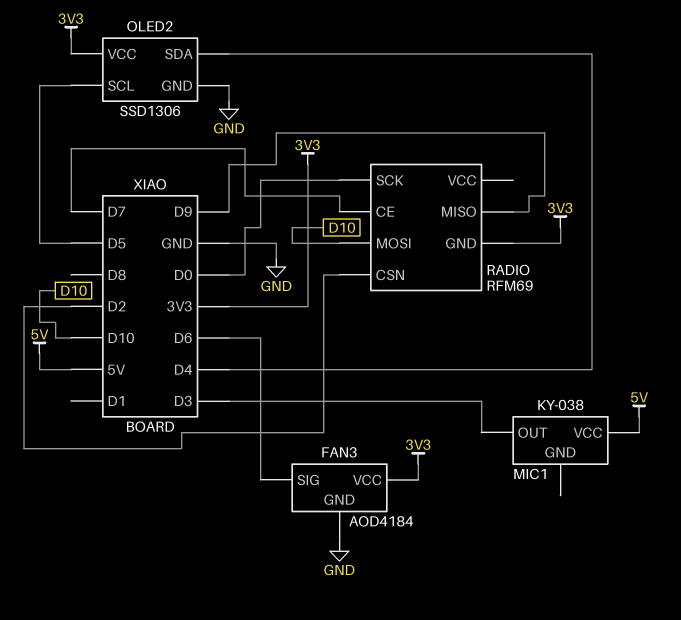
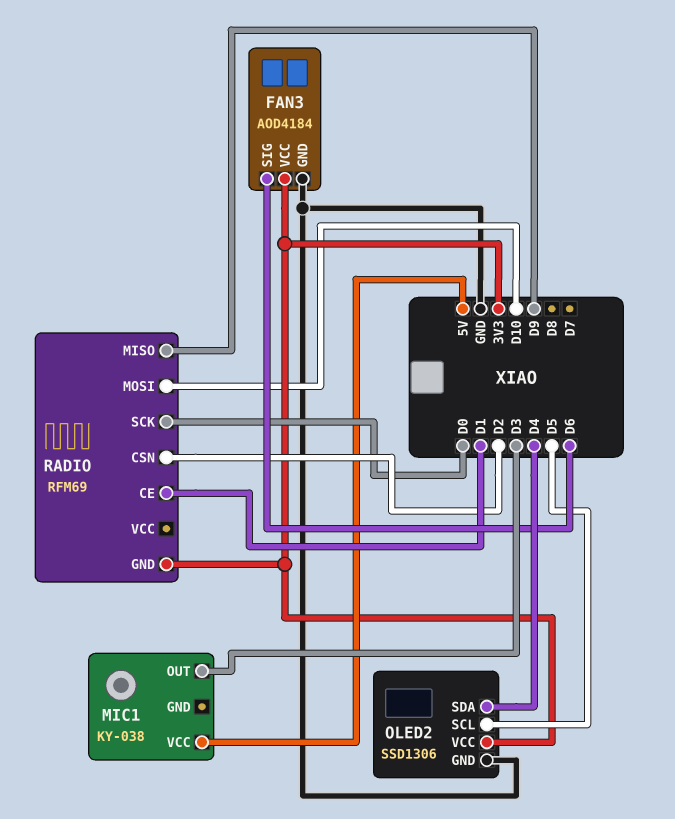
RADIO pin CE: D7 -> D1

